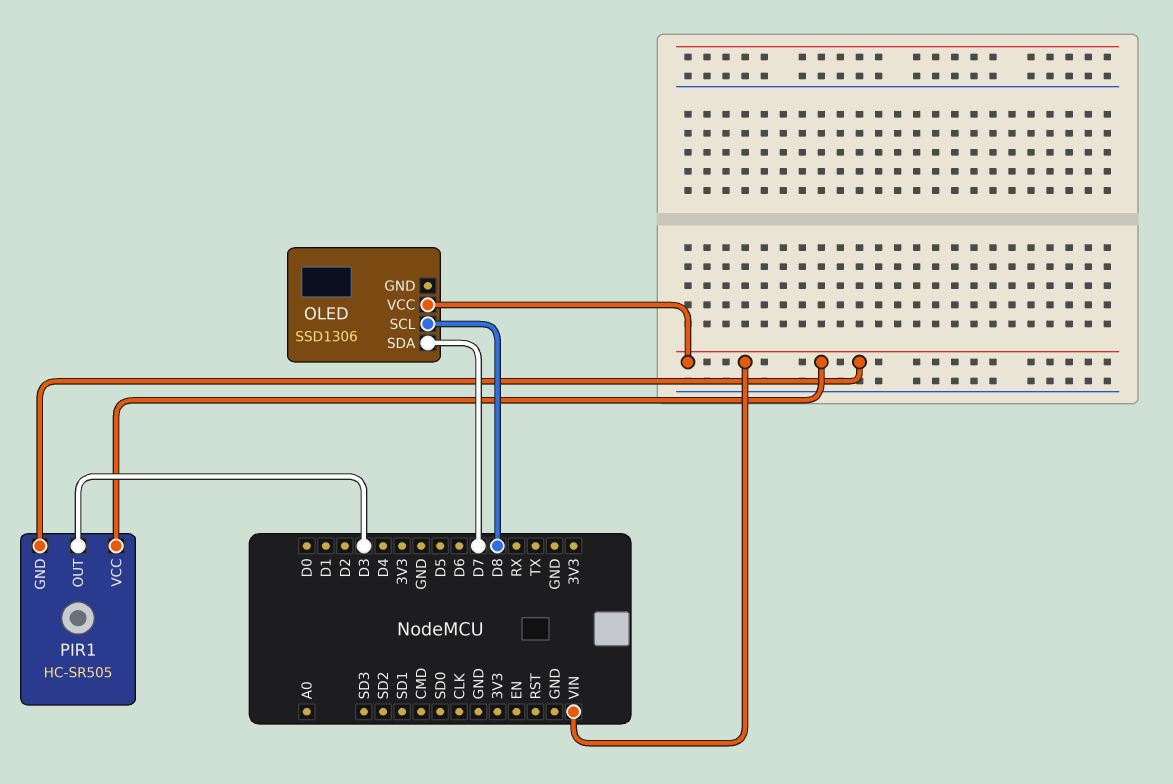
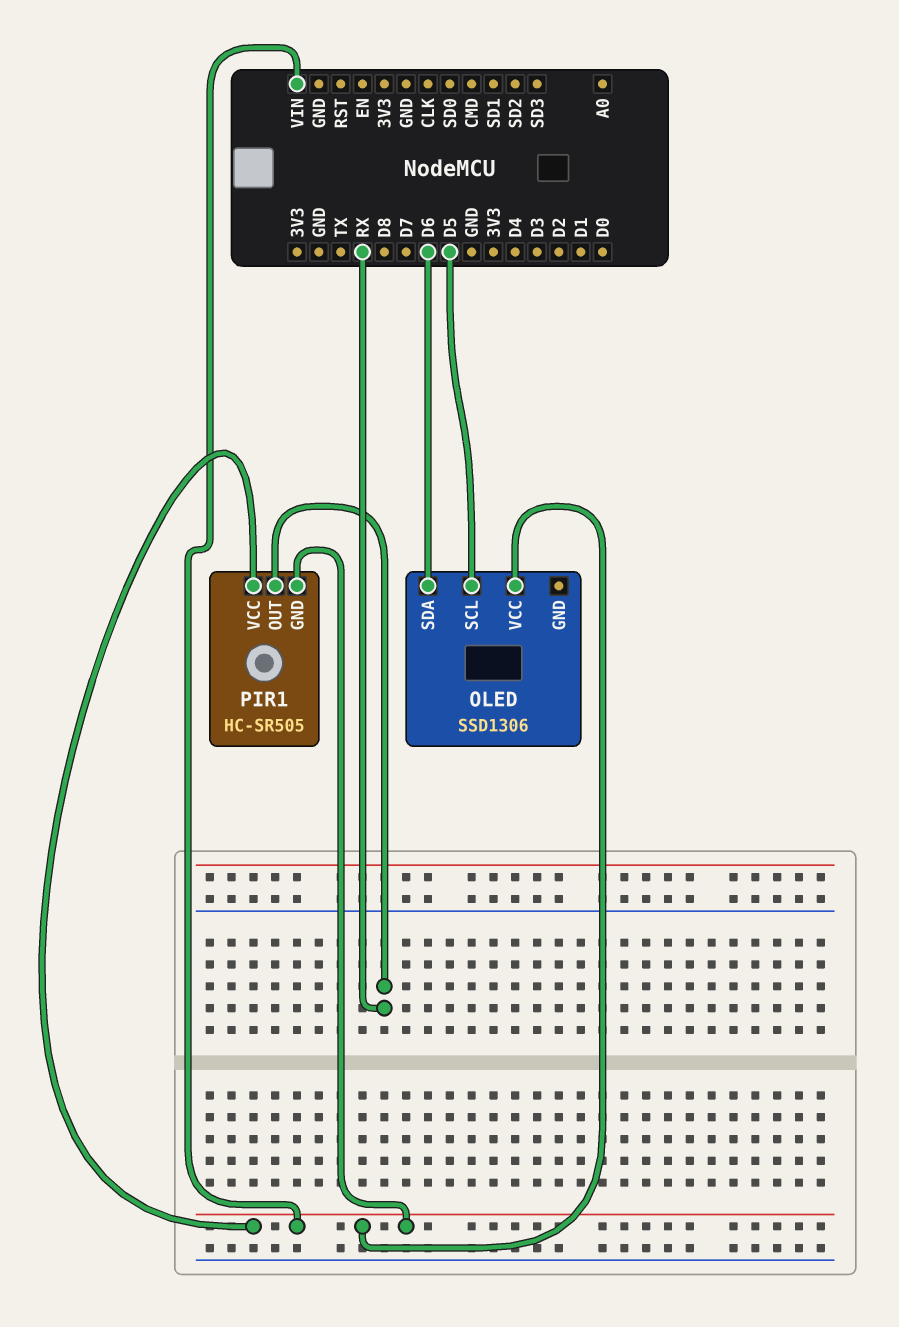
OLED pin SCL: D8 -> D5
OLED pin SDA: D7 -> D6
PIR1 pin OUT: D3 -> RX

